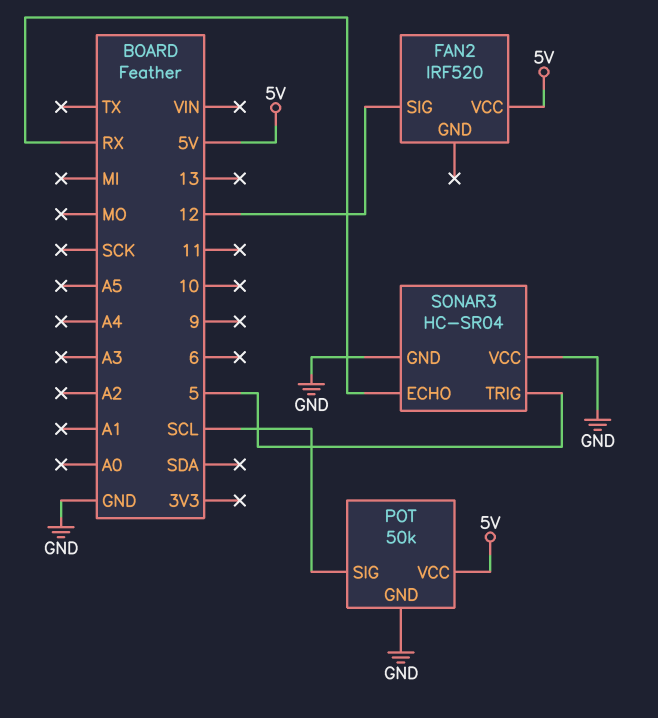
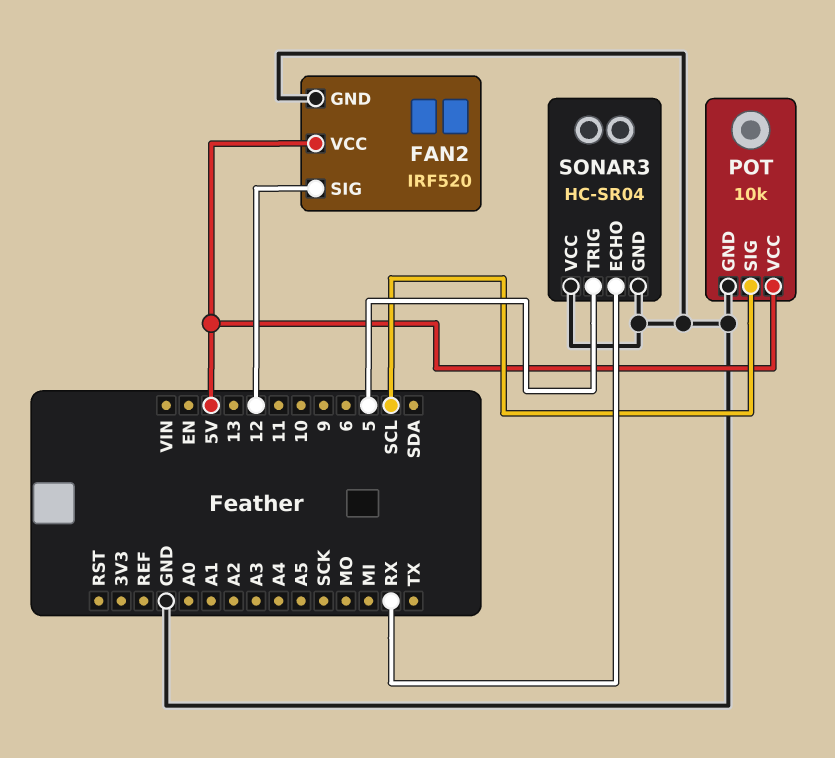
FAN2 pin GND: none -> GND
POT: 50k -> 10k

